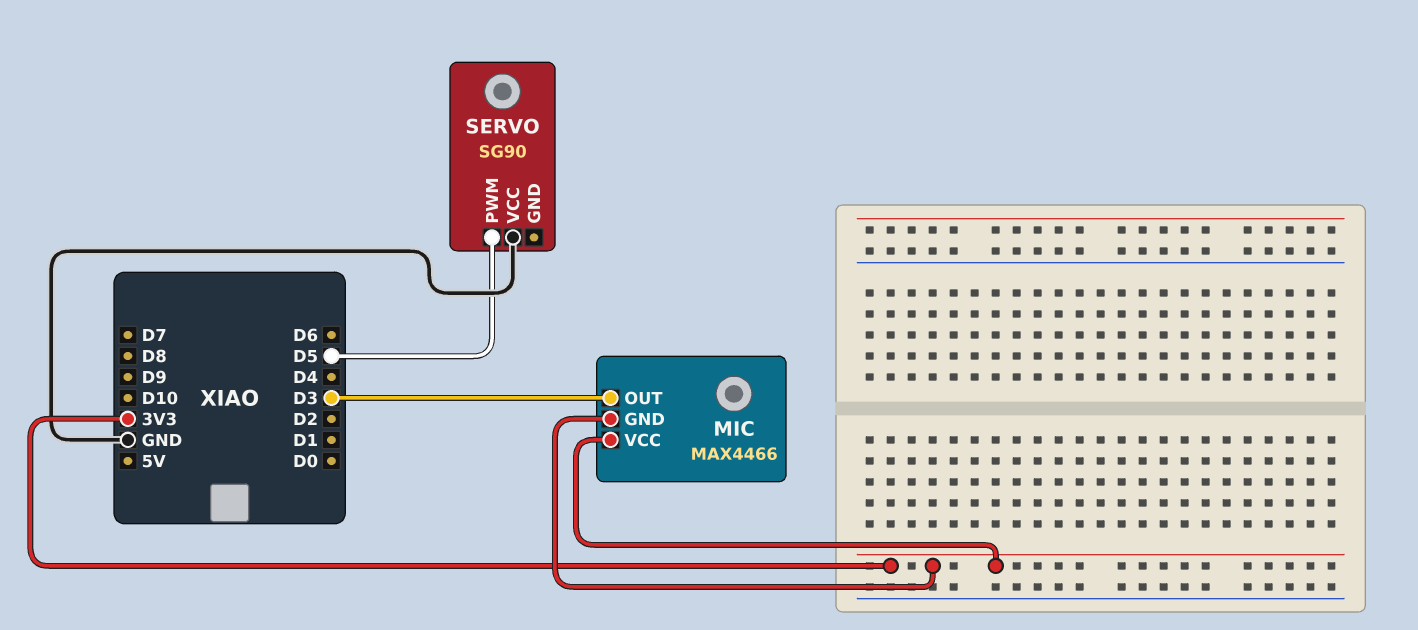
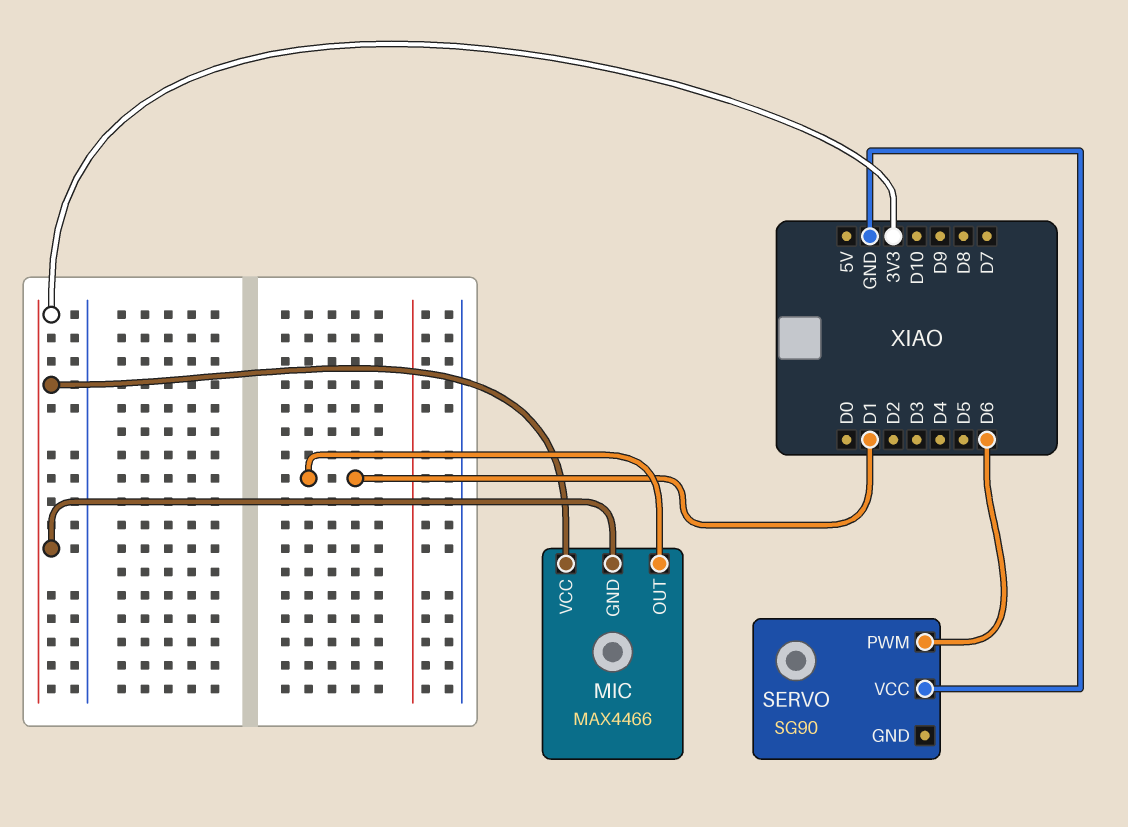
MIC pin OUT: D3 -> D1
SERVO pin PWM: D5 -> D6

